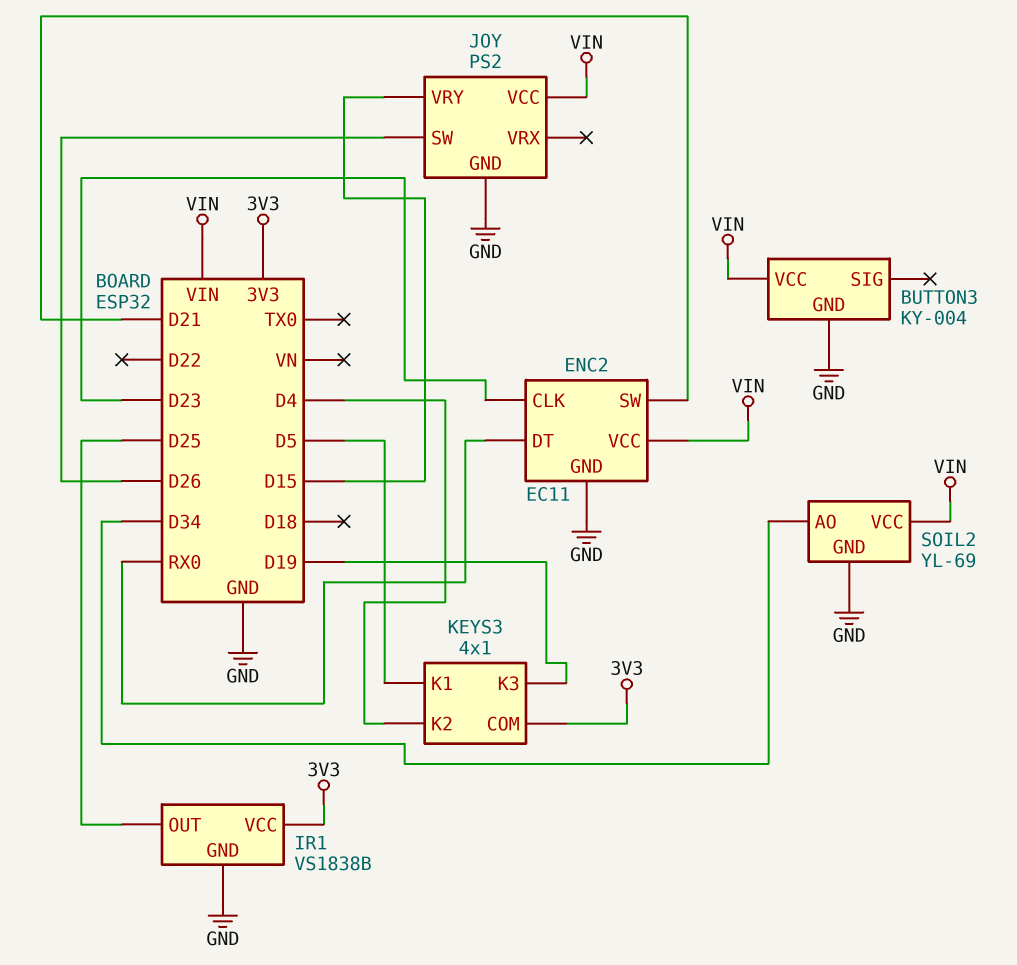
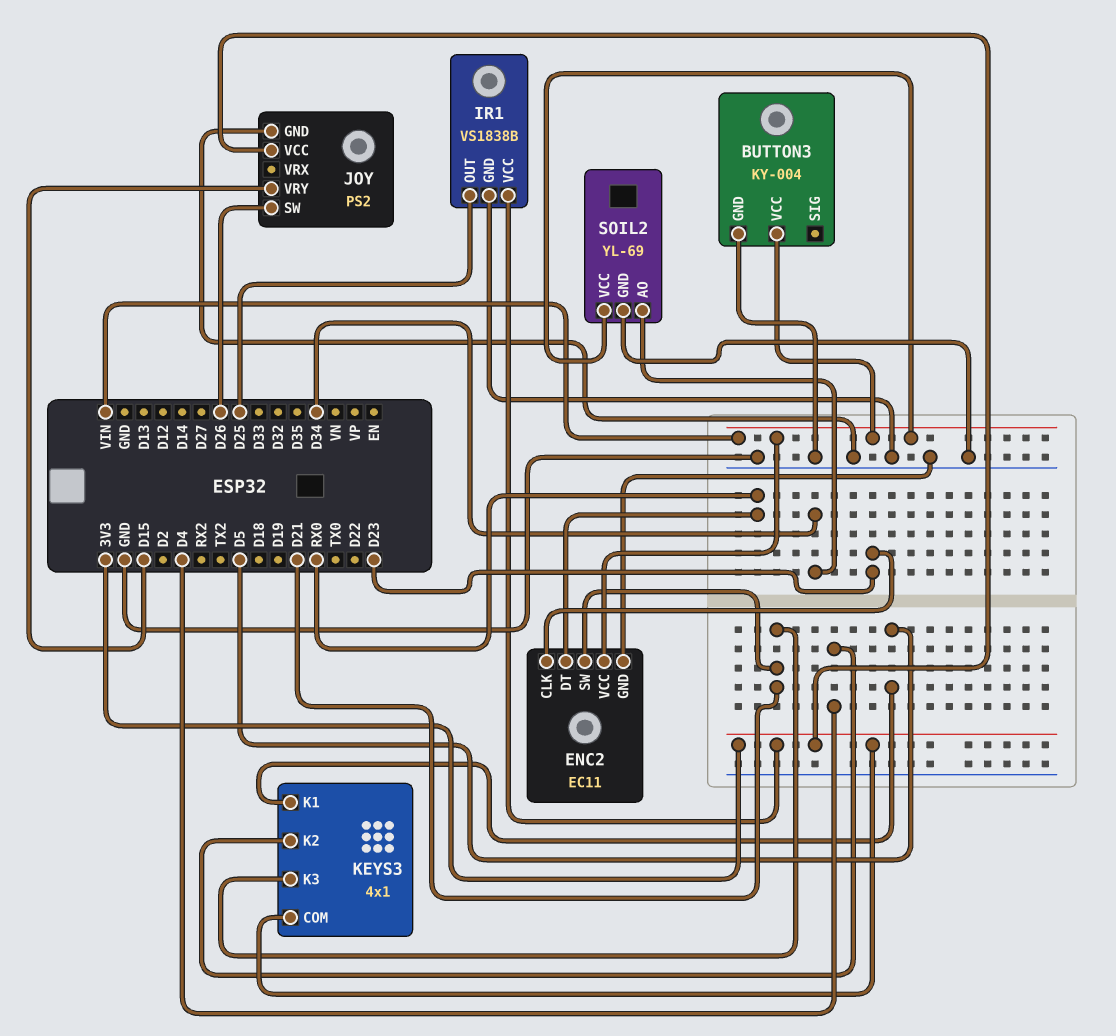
JOY pin VCC: VIN -> 3V3
KEYS3 pin K3: D19 -> D21

